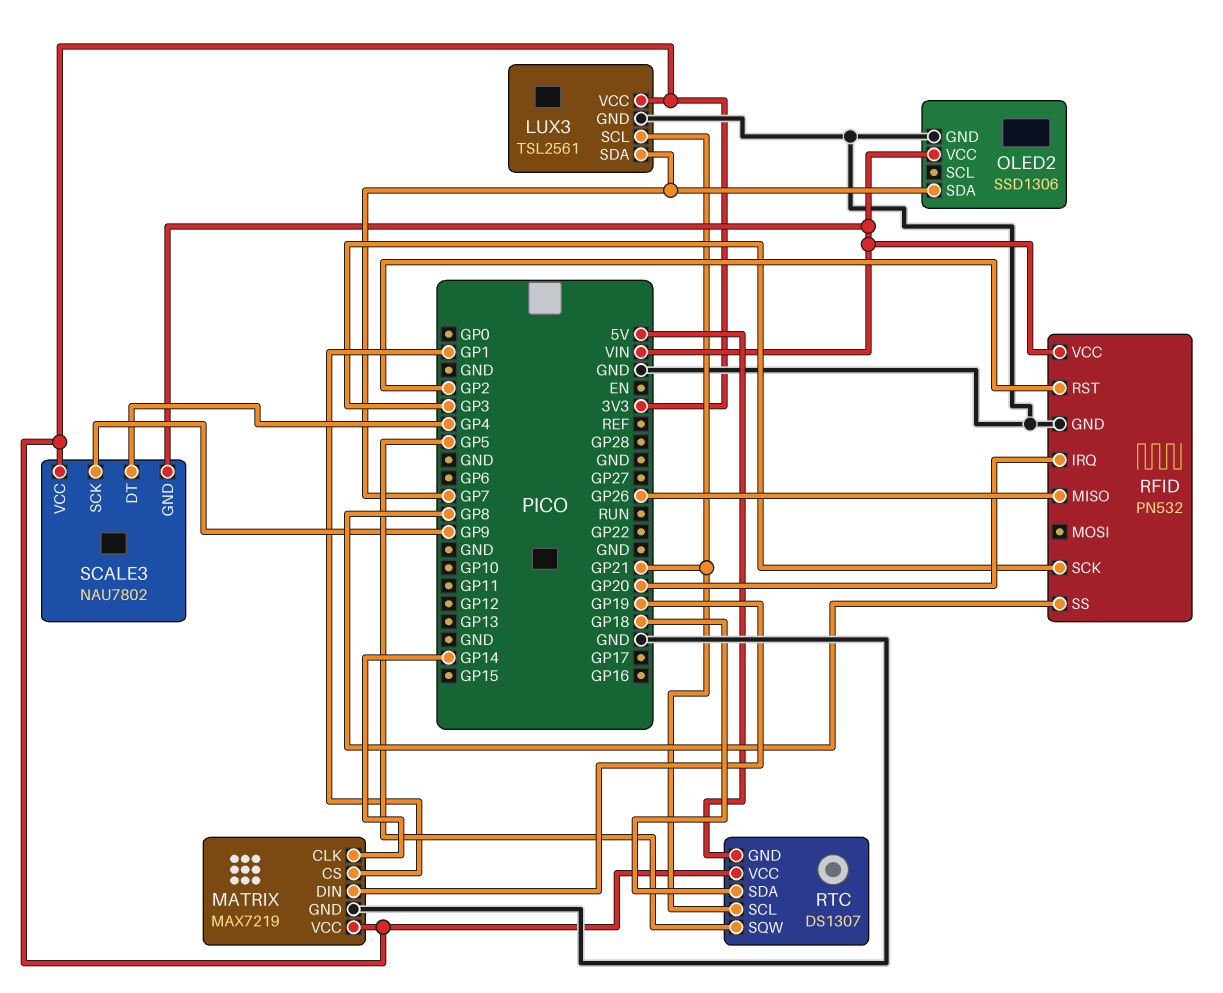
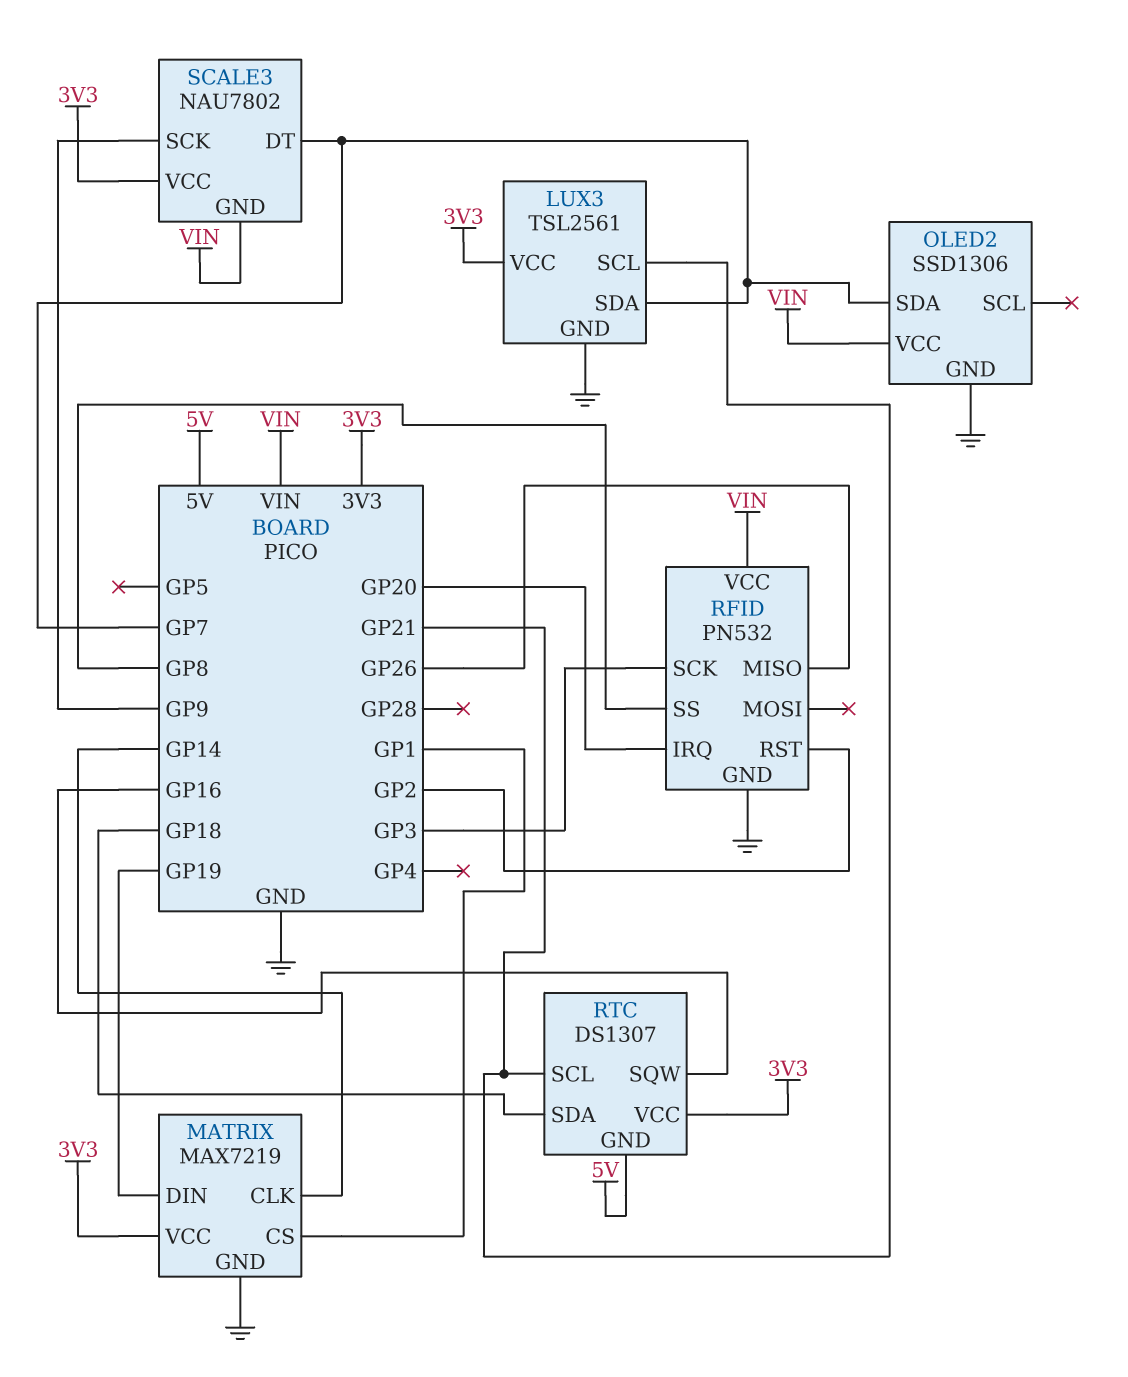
RTC pin SQW: GP5 -> GP16
SCALE3 pin DT: GP4 -> GP7

